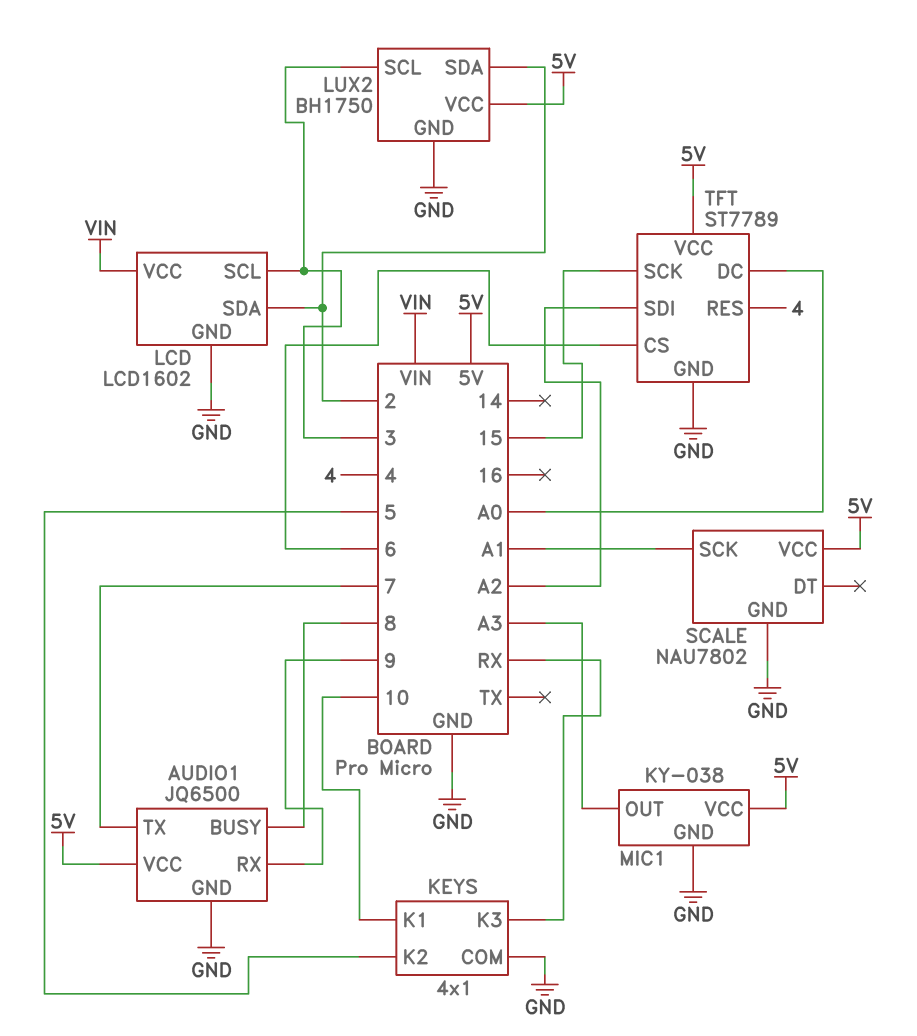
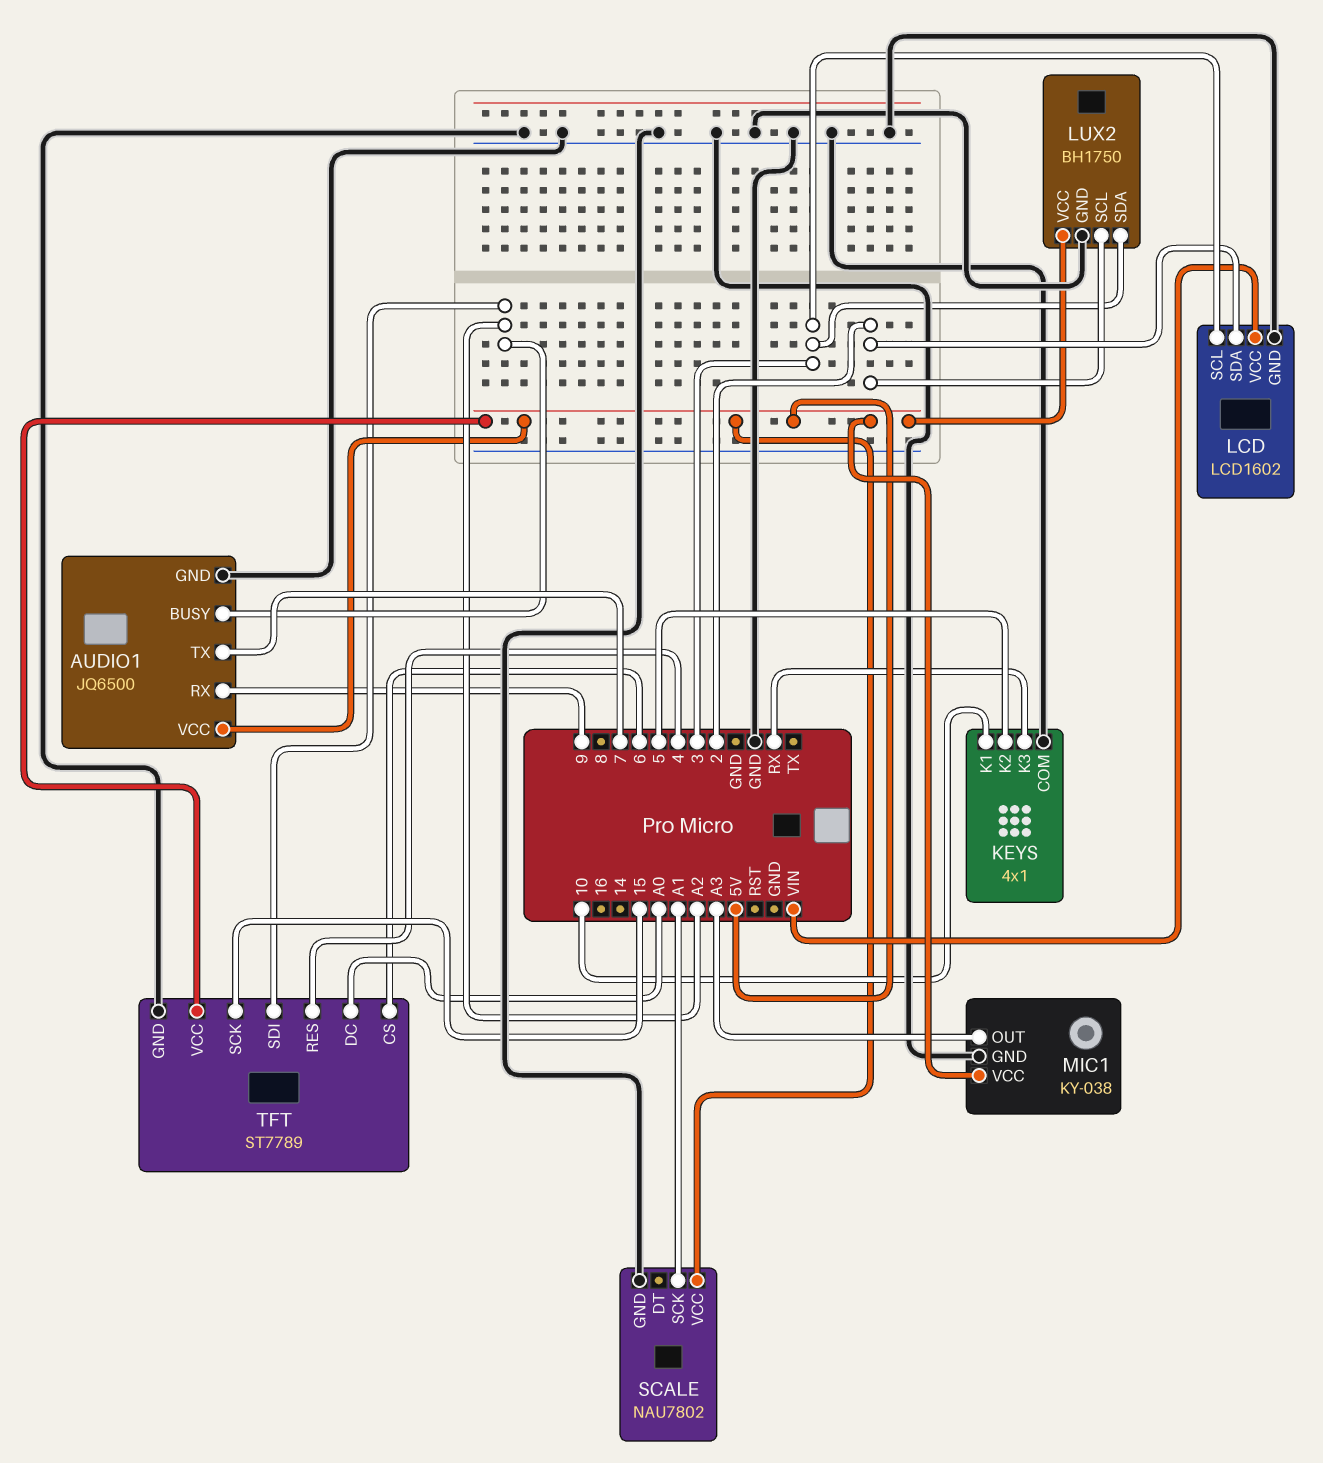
AUDIO1 pin BUSY: 8 -> A2
LUX2 pin SCL: 3 -> 2
LUX2 pin SDA: 2 -> 3

